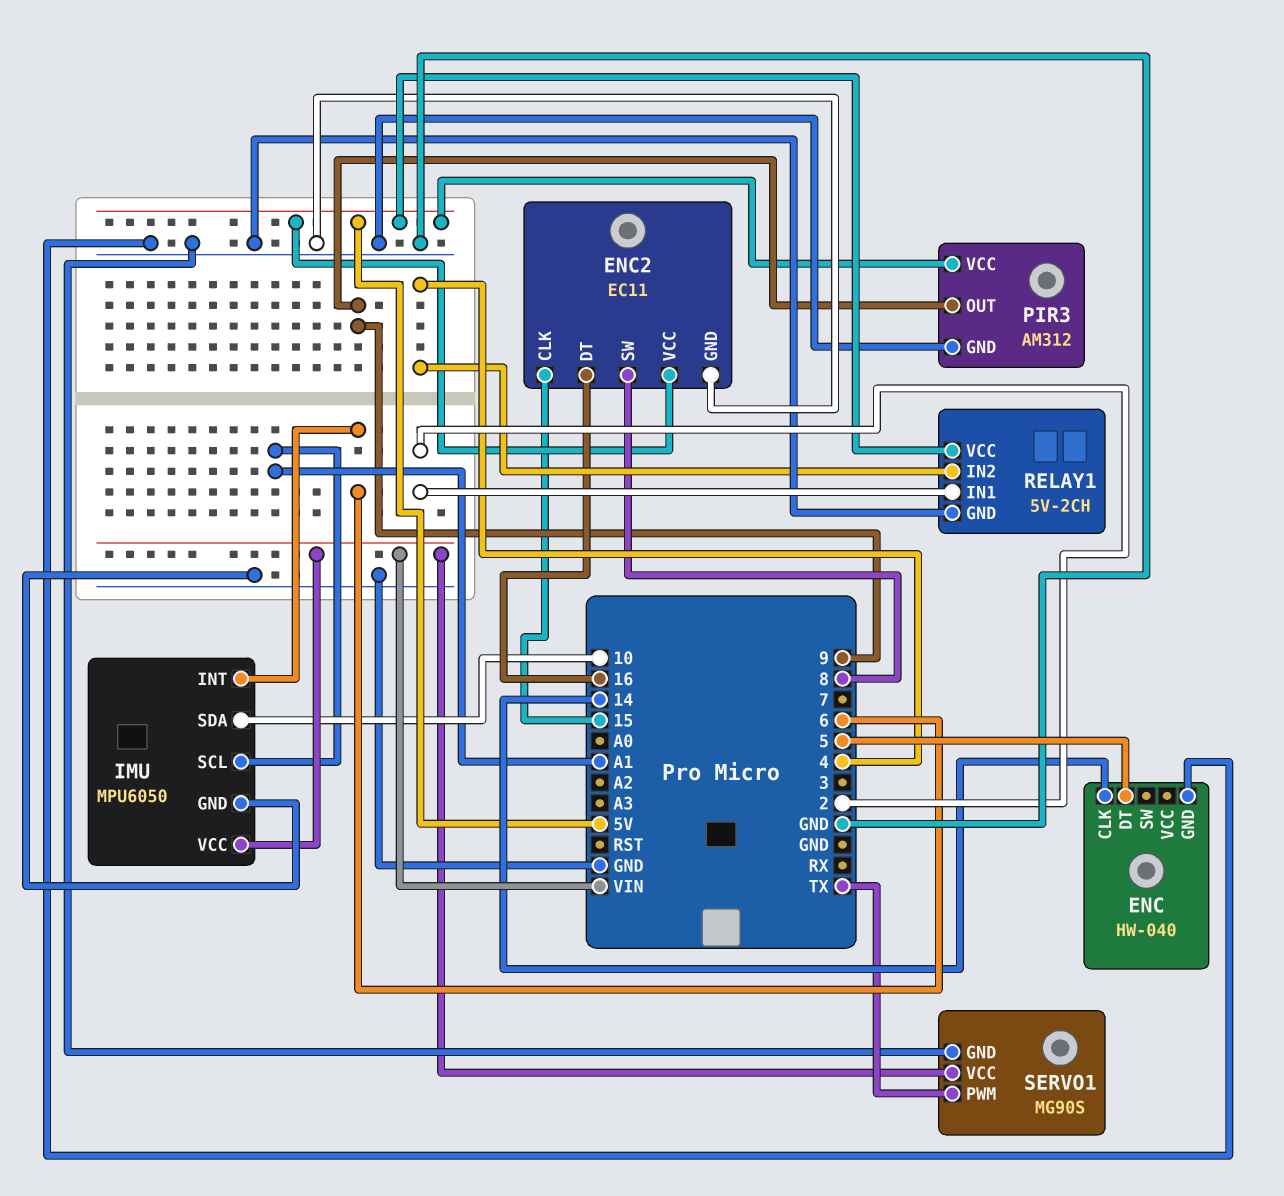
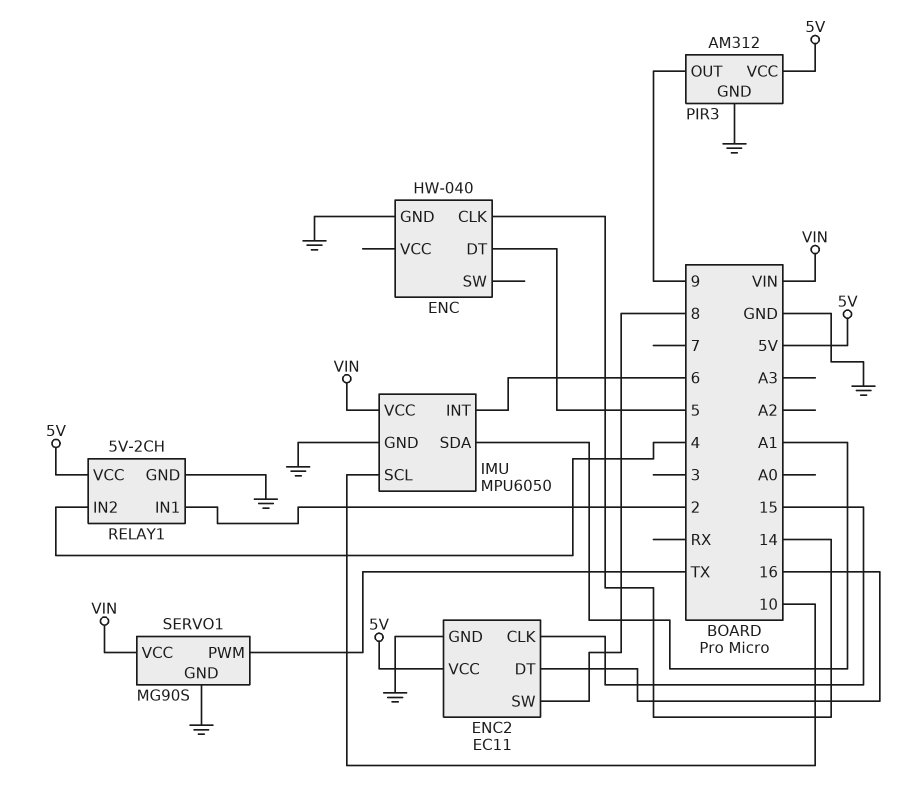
IMU pin SCL: A1 -> 10
IMU pin SDA: 10 -> A1

